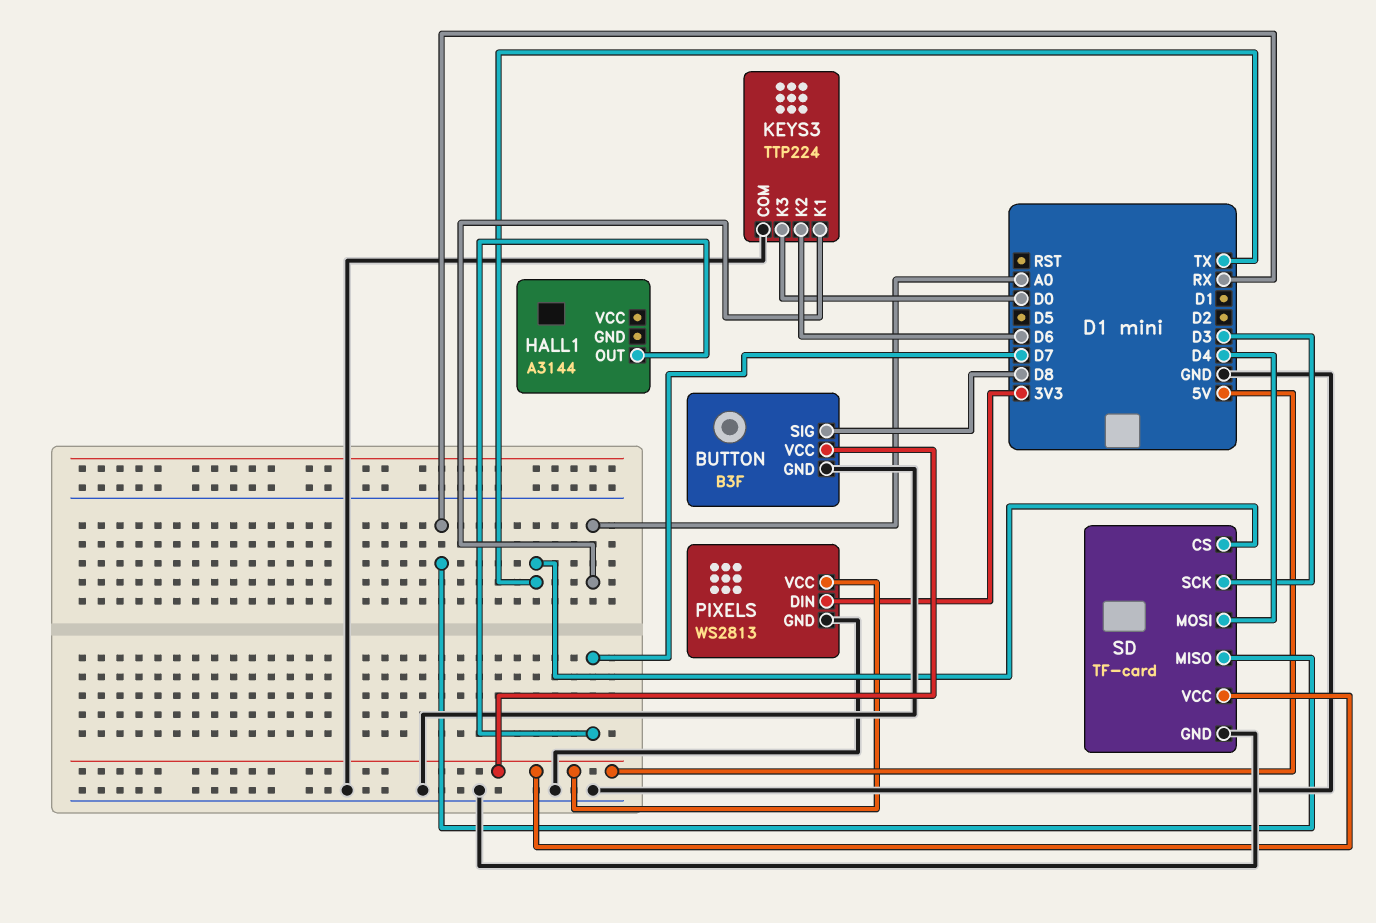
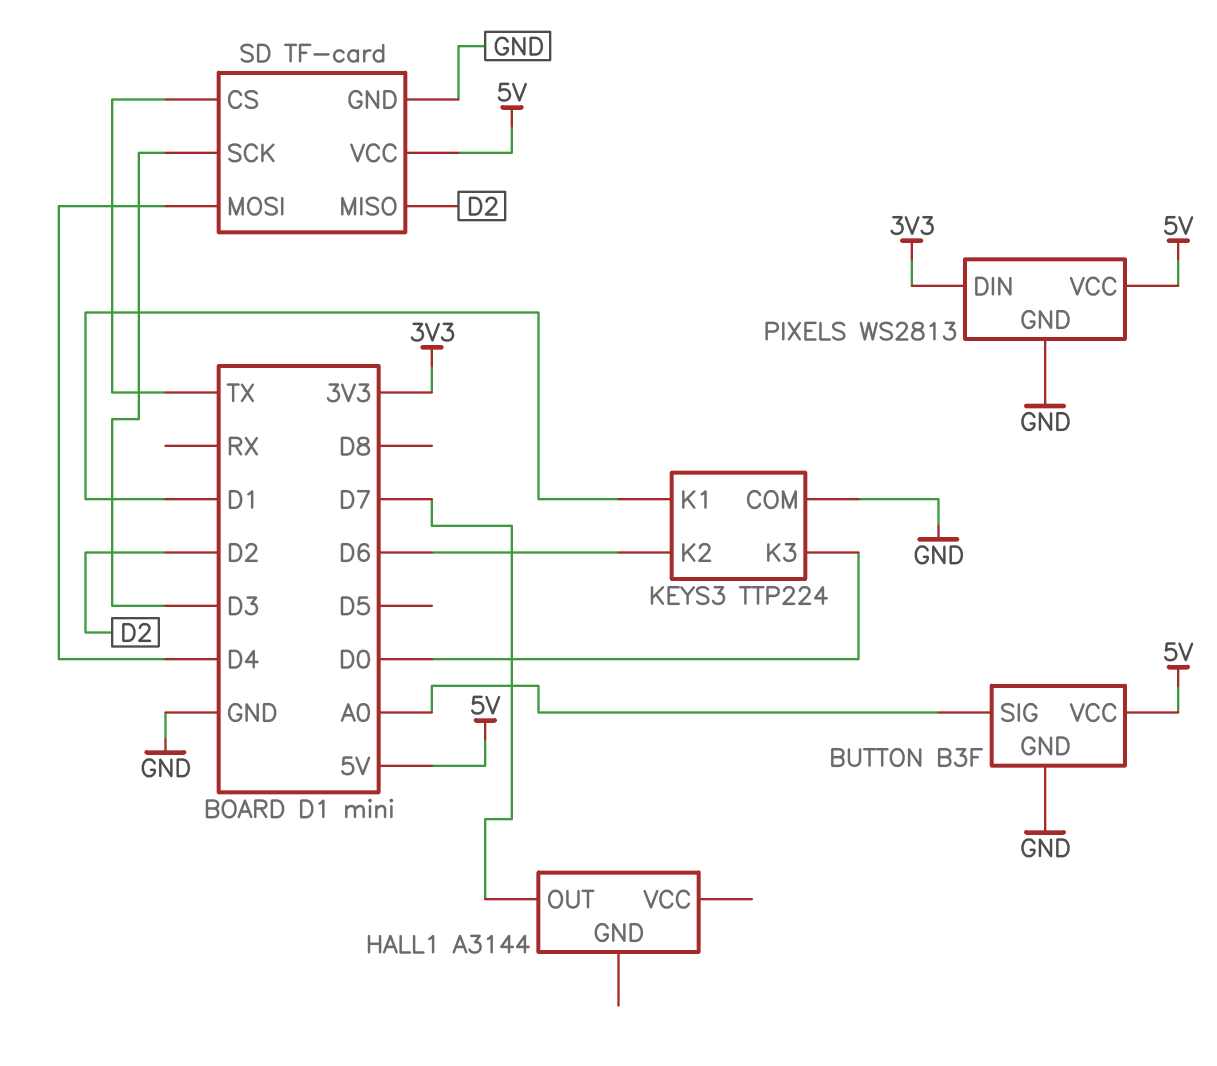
BUTTON pin SIG: D8 -> A0
KEYS3 pin K1: A0 -> D1
SD pin MISO: RX -> D2

